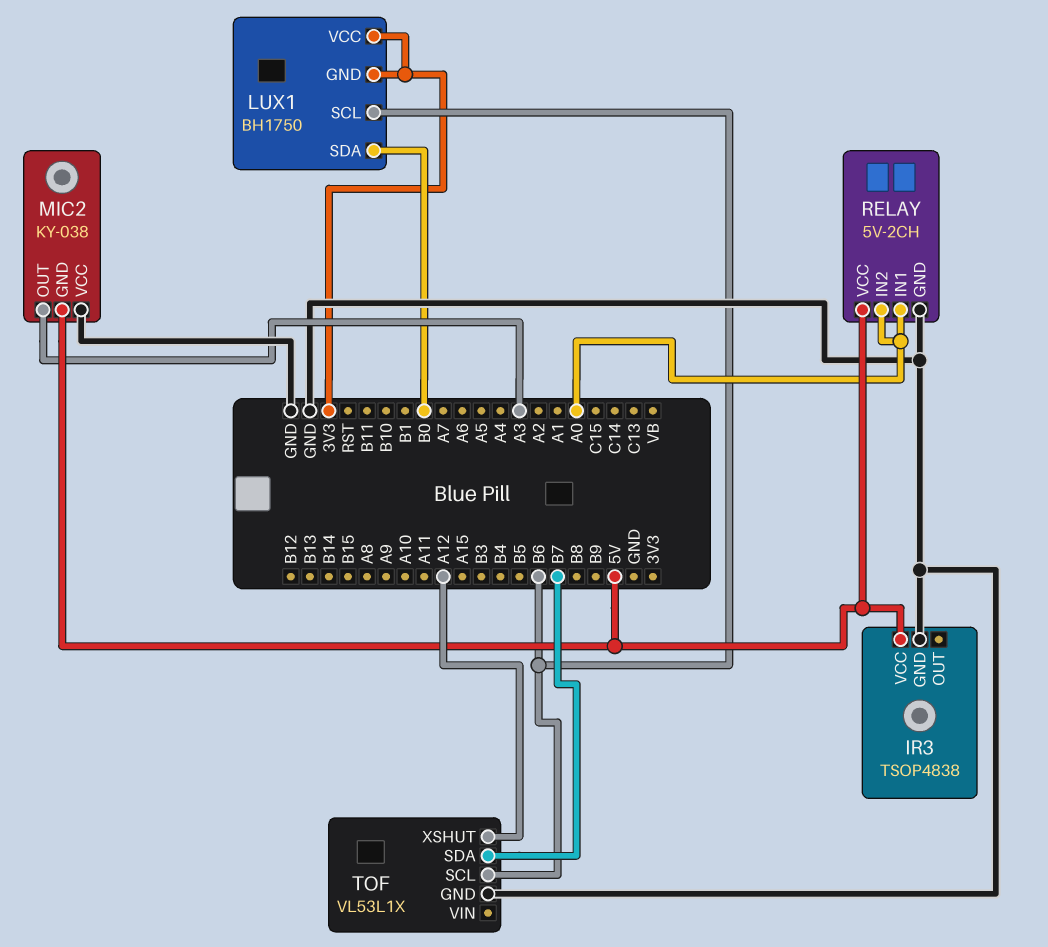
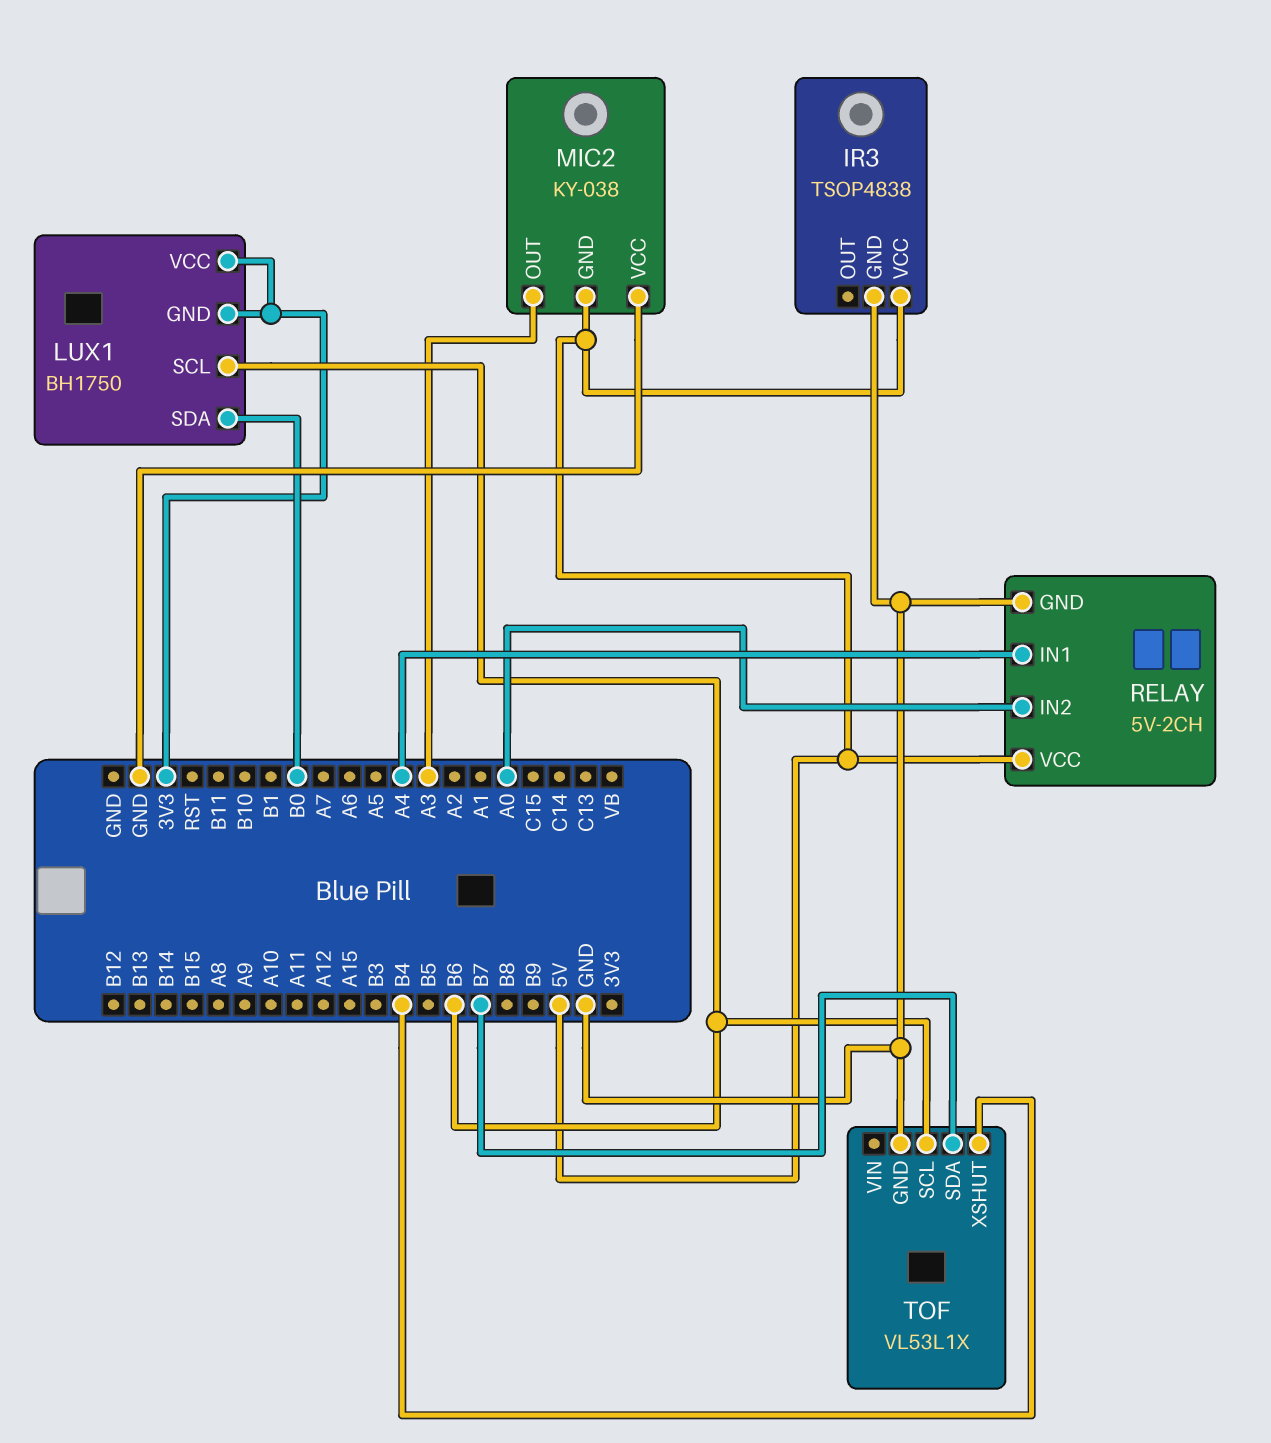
RELAY pin IN1: A0 -> A4
TOF pin XSHUT: A12 -> B4

